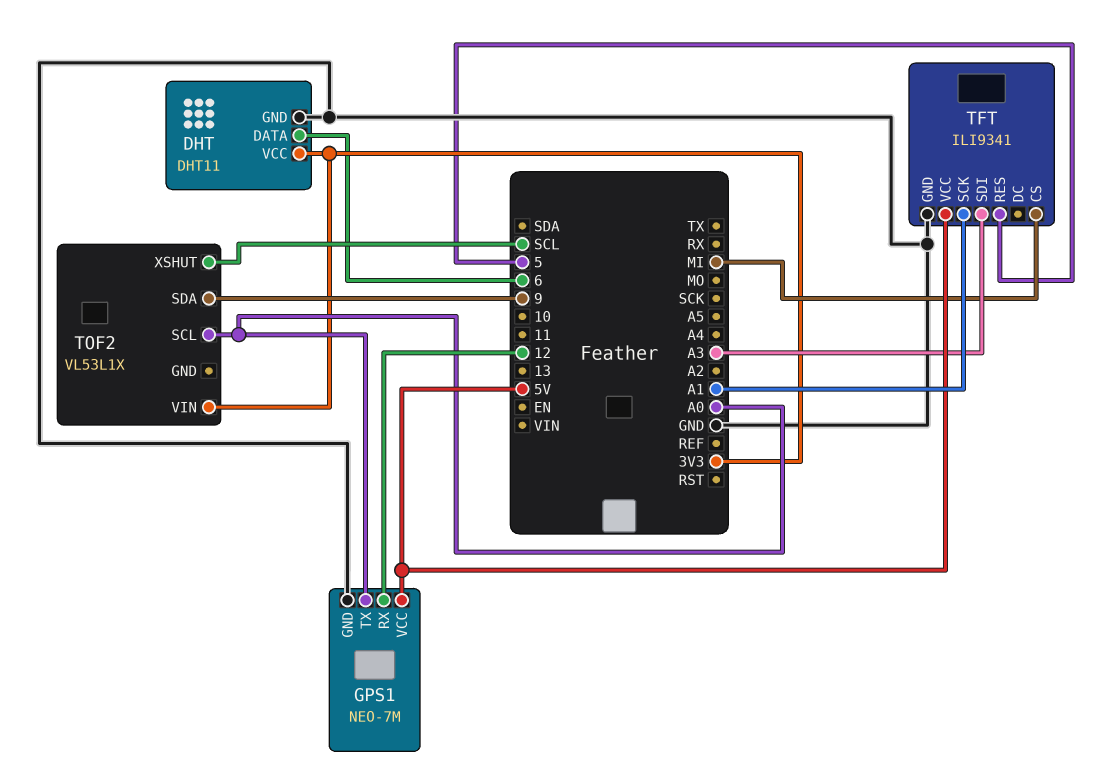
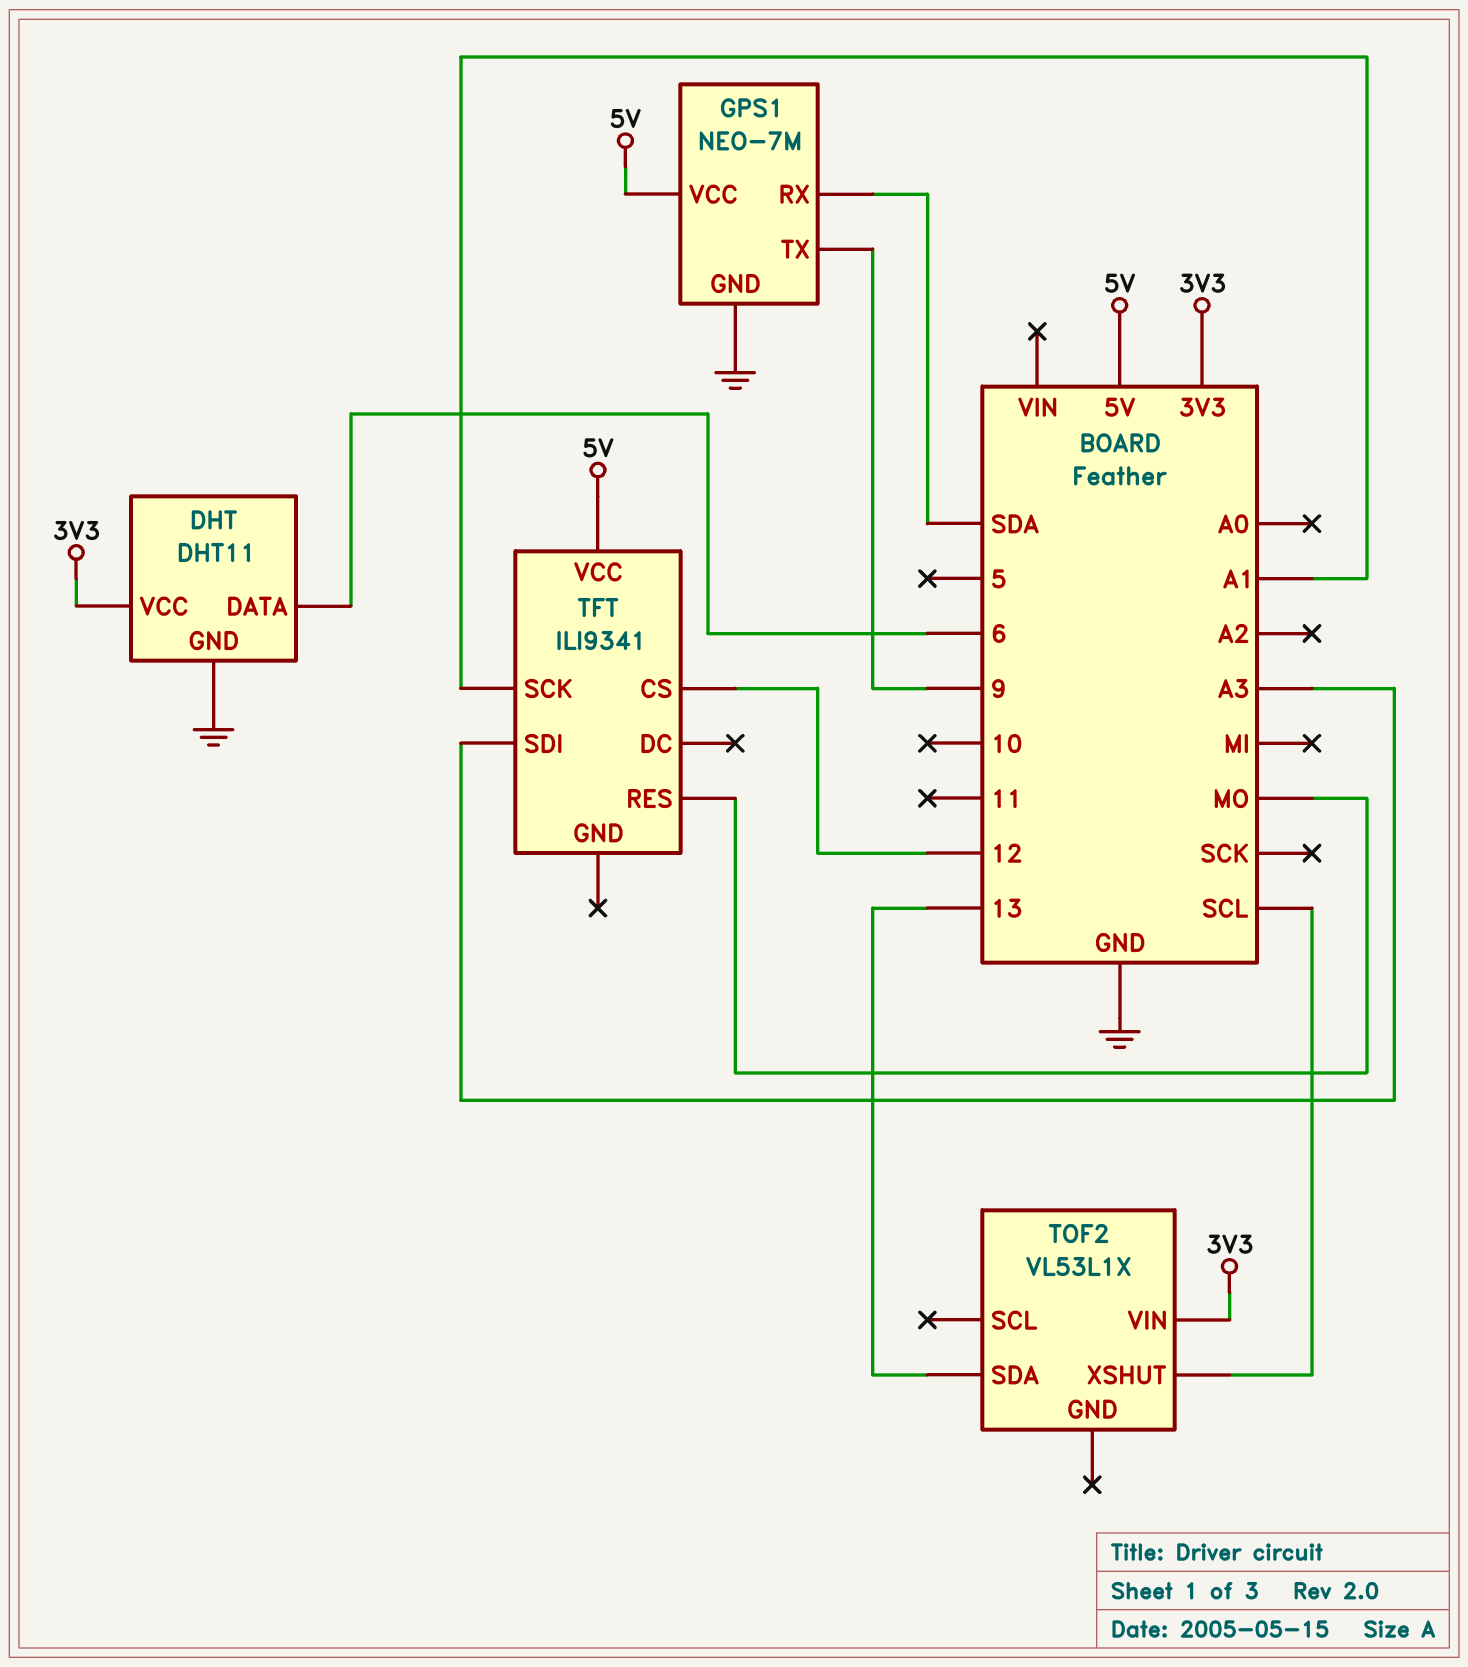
GPS1 pin RX: 12 -> SDA
GPS1 pin TX: A0 -> 9
TFT pin CS: MI -> 12
TFT pin GND: GND -> none
TFT pin RES: 5 -> MO
TOF2 pin SCL: A0 -> none
TOF2 pin SDA: 9 -> 13

